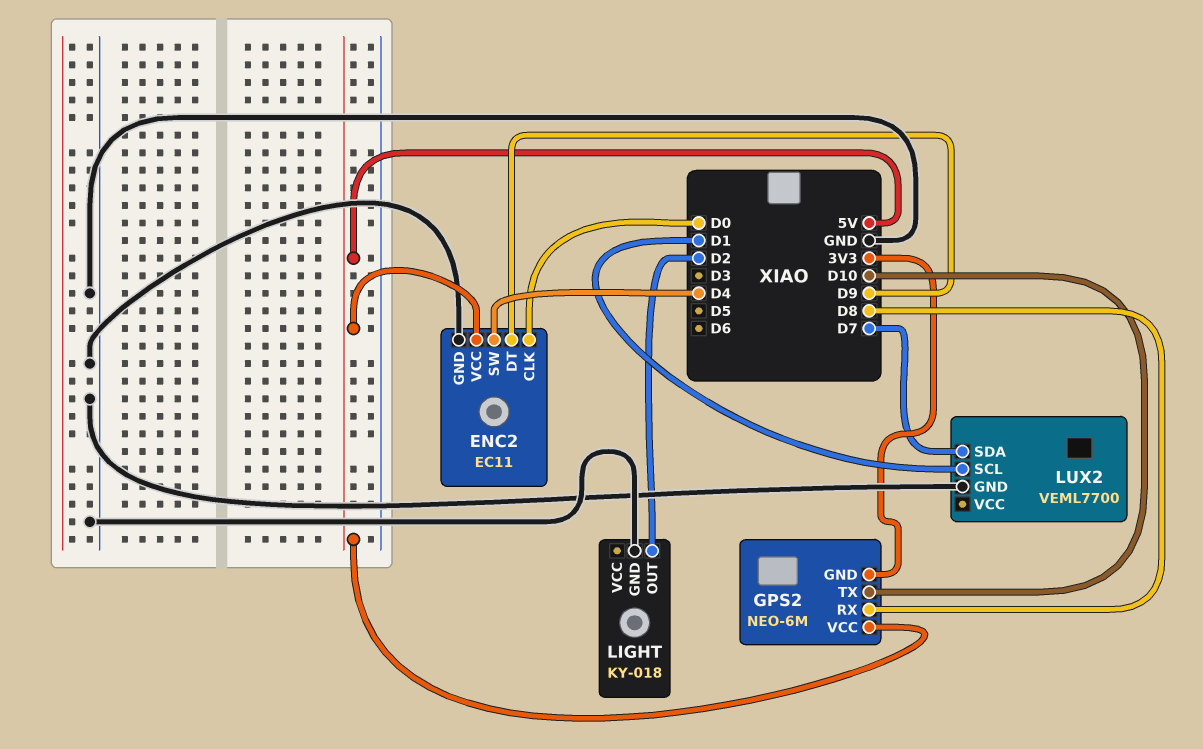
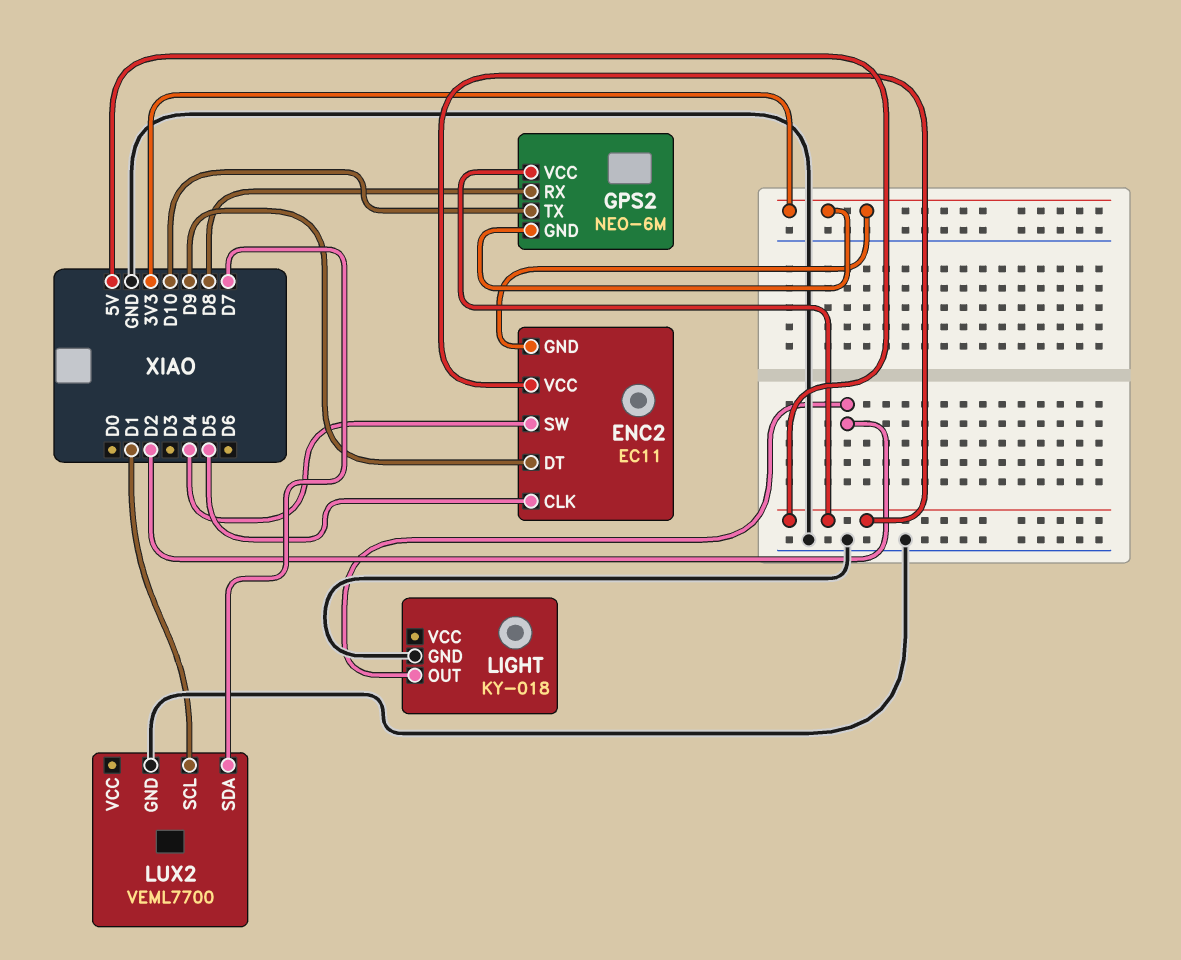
ENC2 pin CLK: D0 -> D5
ENC2 pin GND: GND -> 3V3

